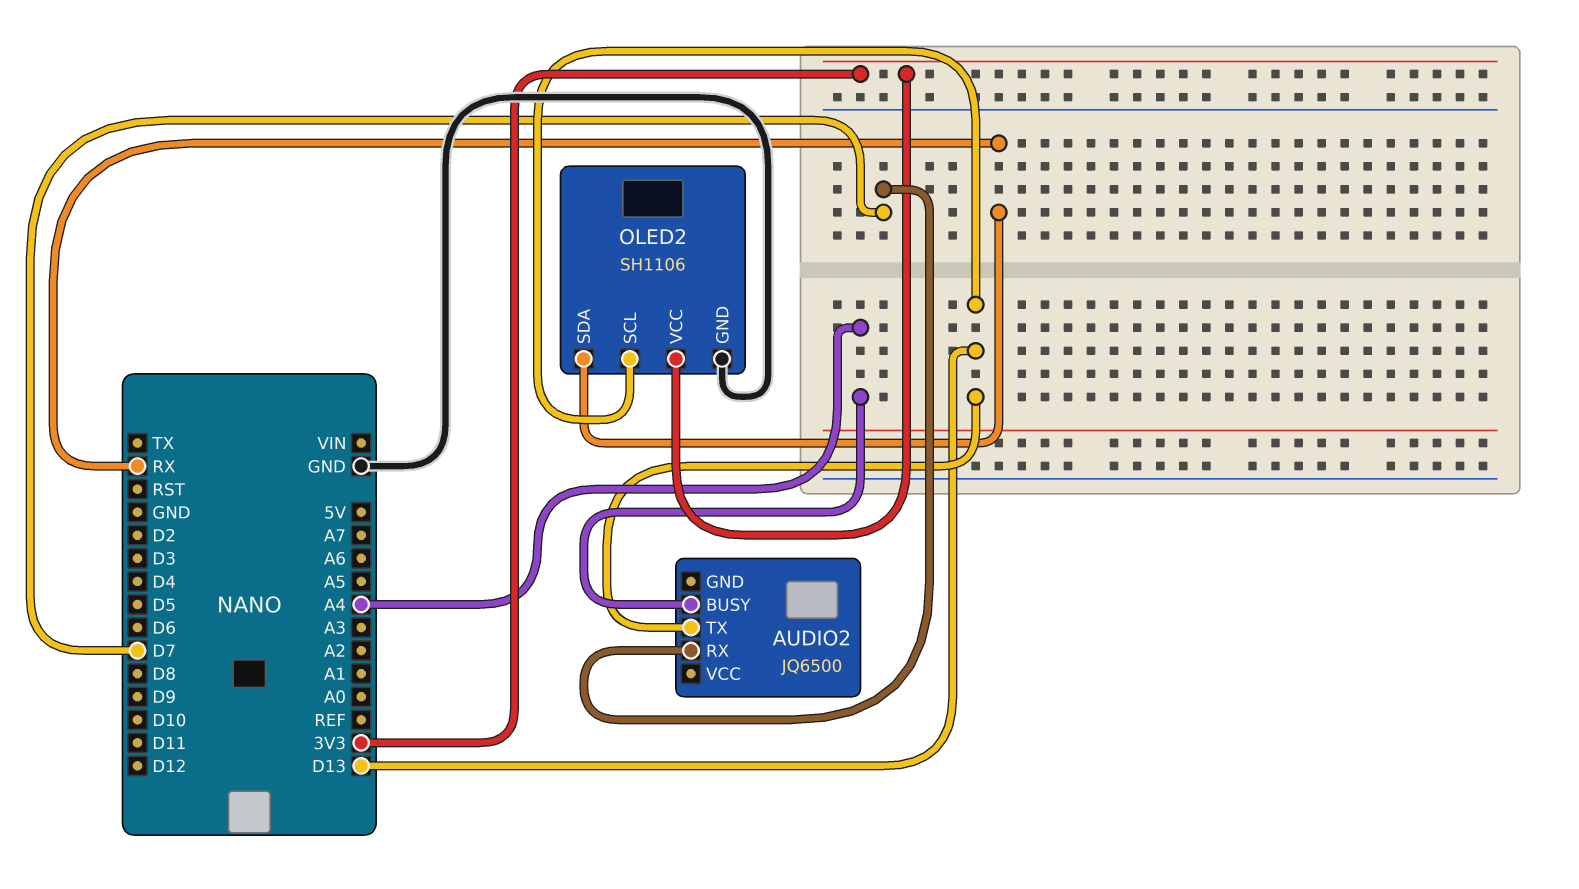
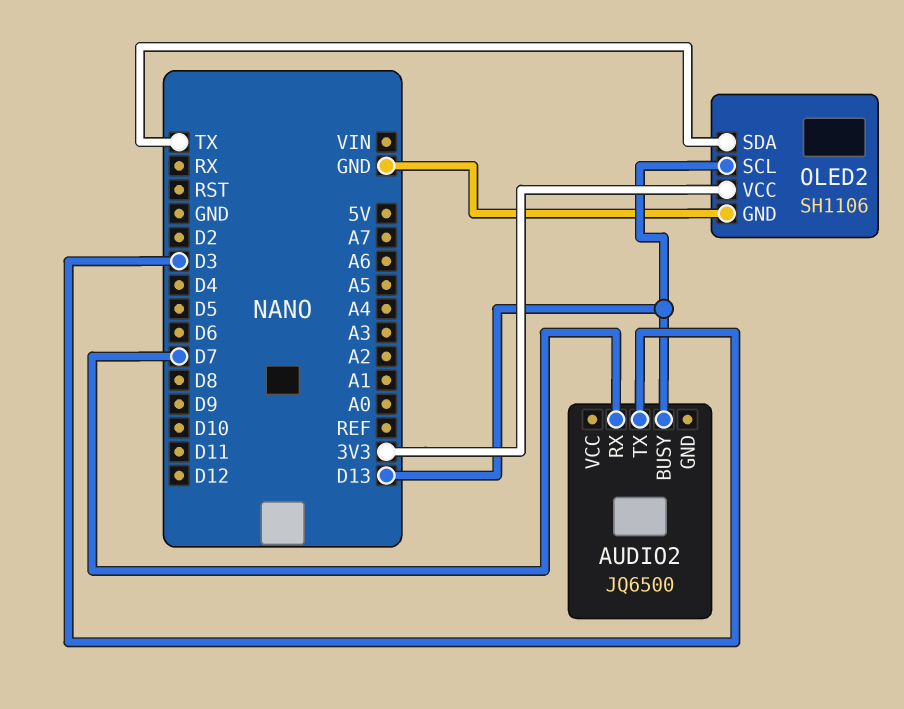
AUDIO2 pin BUSY: A4 -> D13
AUDIO2 pin TX: D13 -> D3
OLED2 pin SDA: RX -> TX

